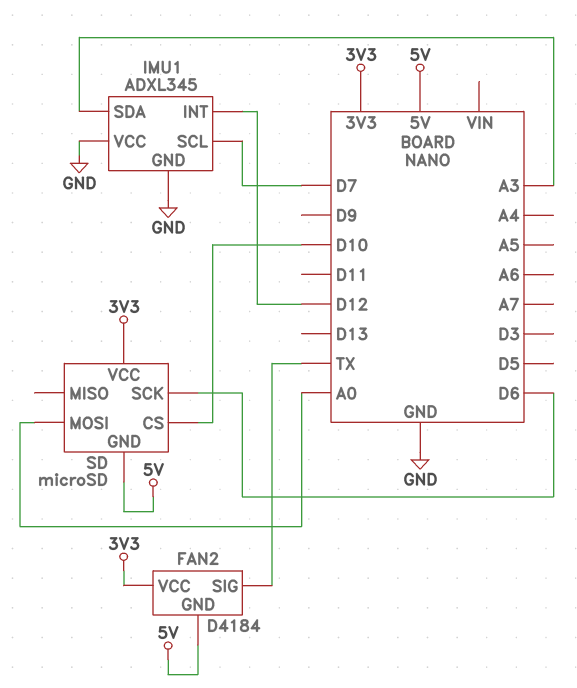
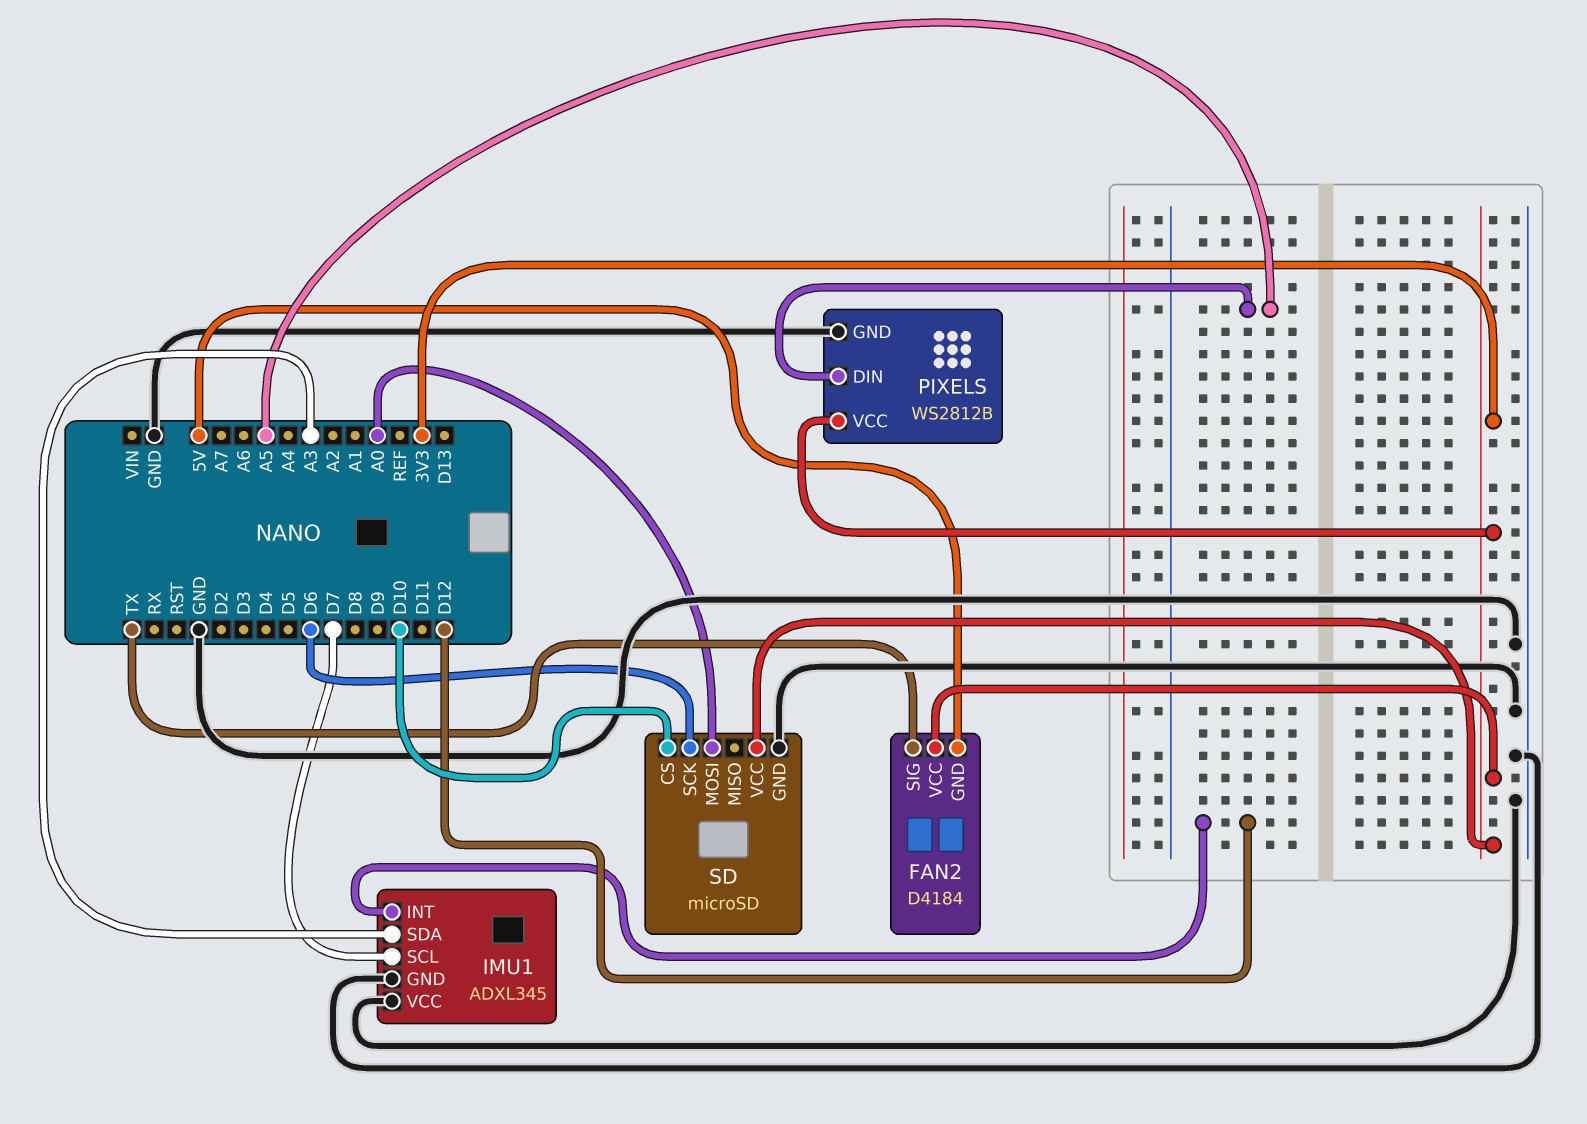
PIXELS: none -> WS2812B
PIXELS pin DIN: none -> A5
PIXELS pin GND: none -> GND
PIXELS pin VCC: none -> 3V3
SD pin GND: 5V -> GND

